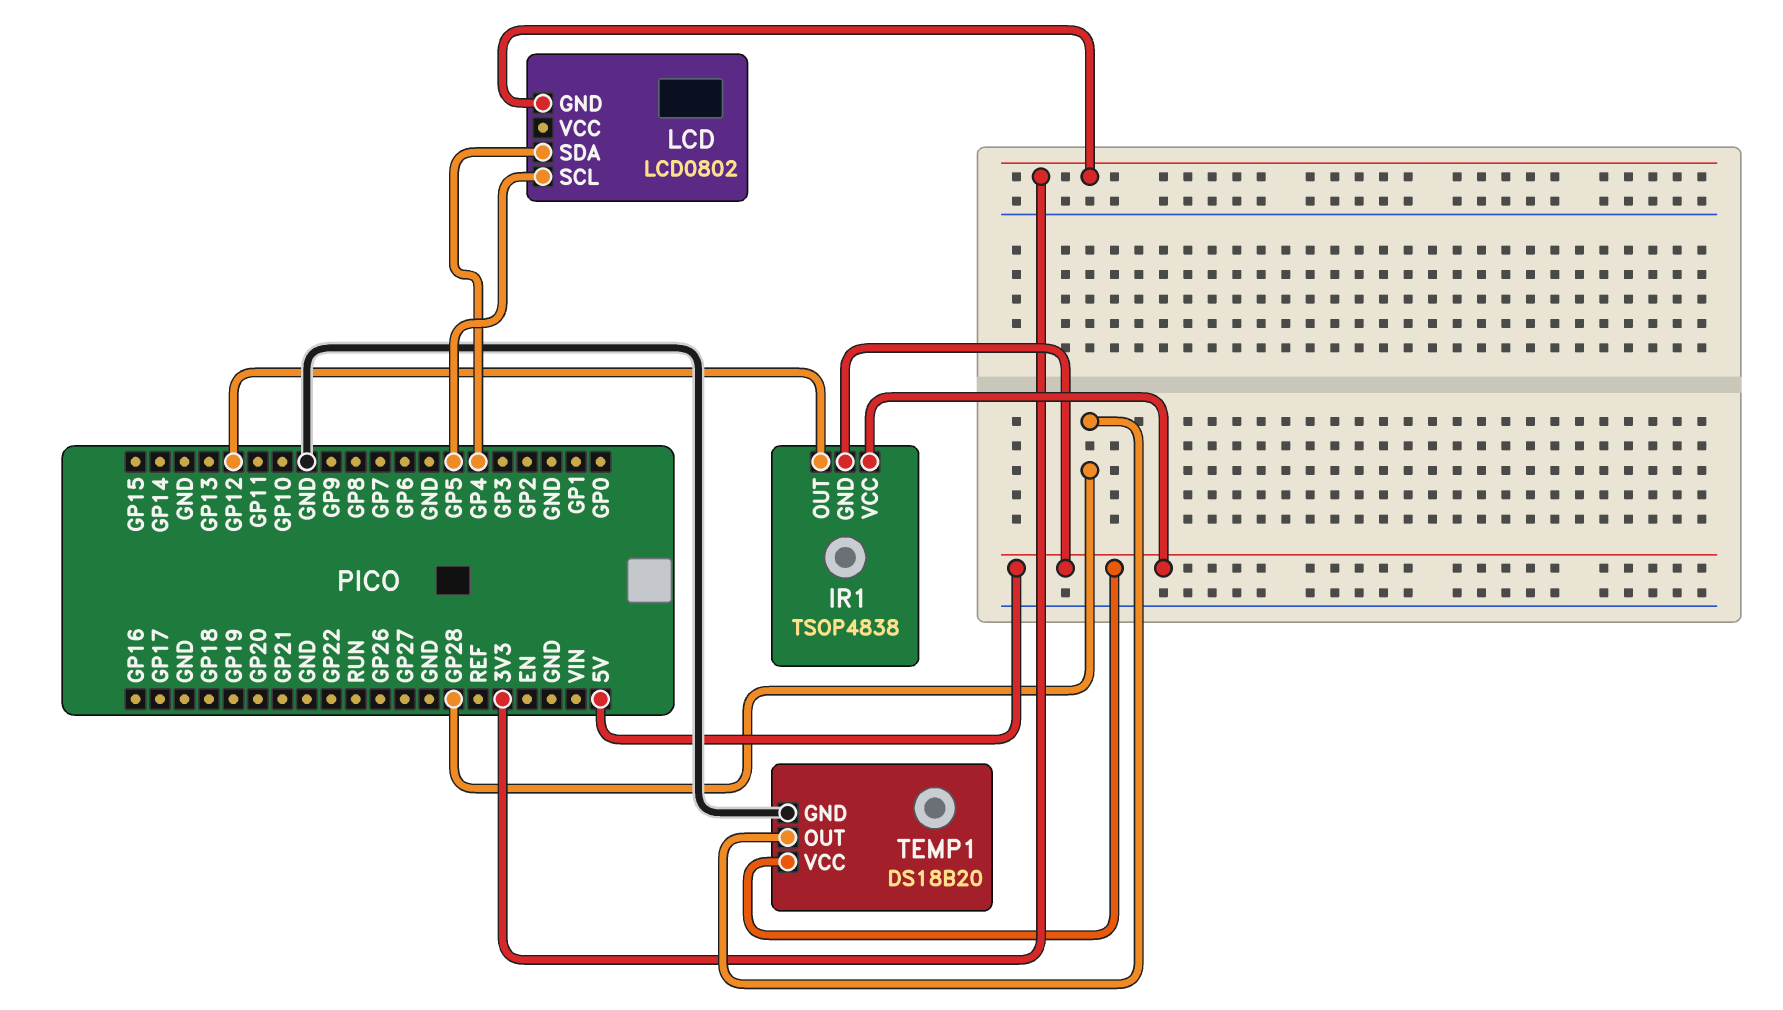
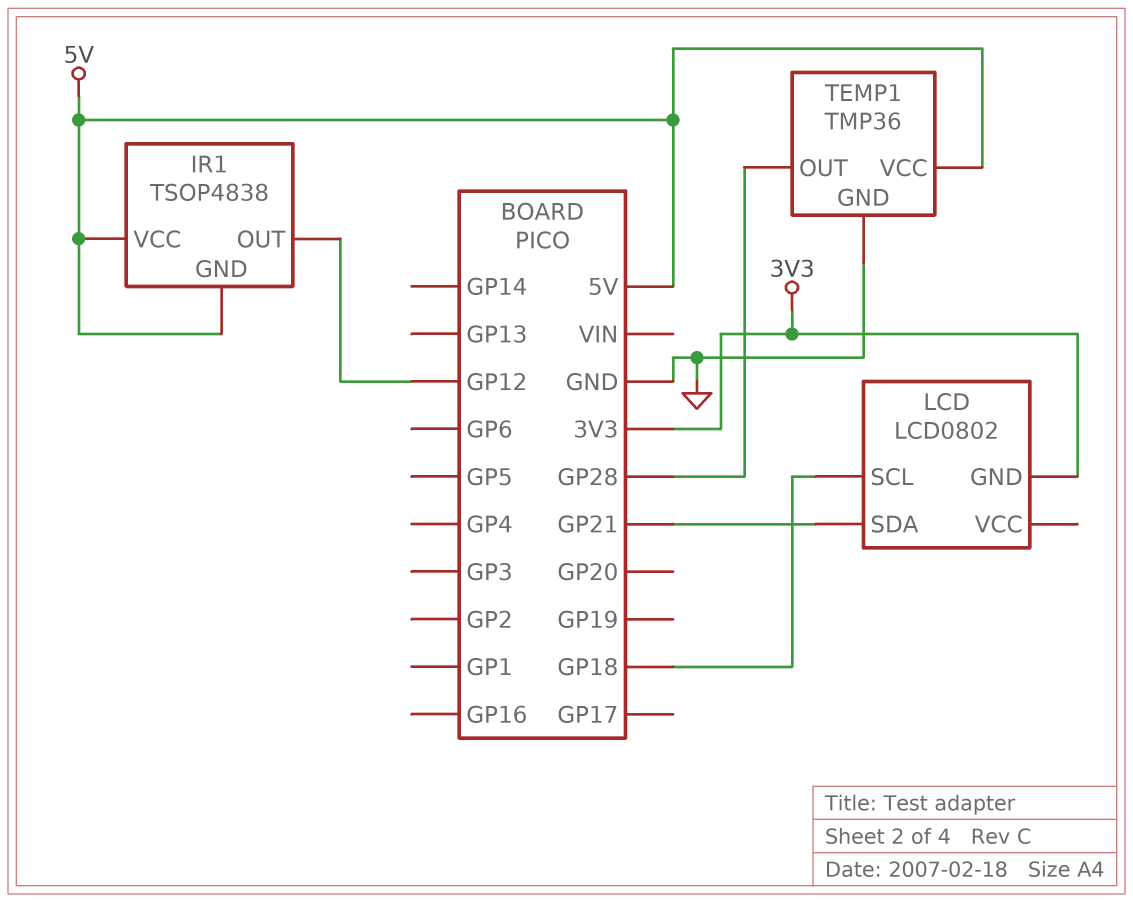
LCD pin SCL: GP5 -> GP18
LCD pin SDA: GP4 -> GP21
TEMP1: DS18B20 -> TMP36

